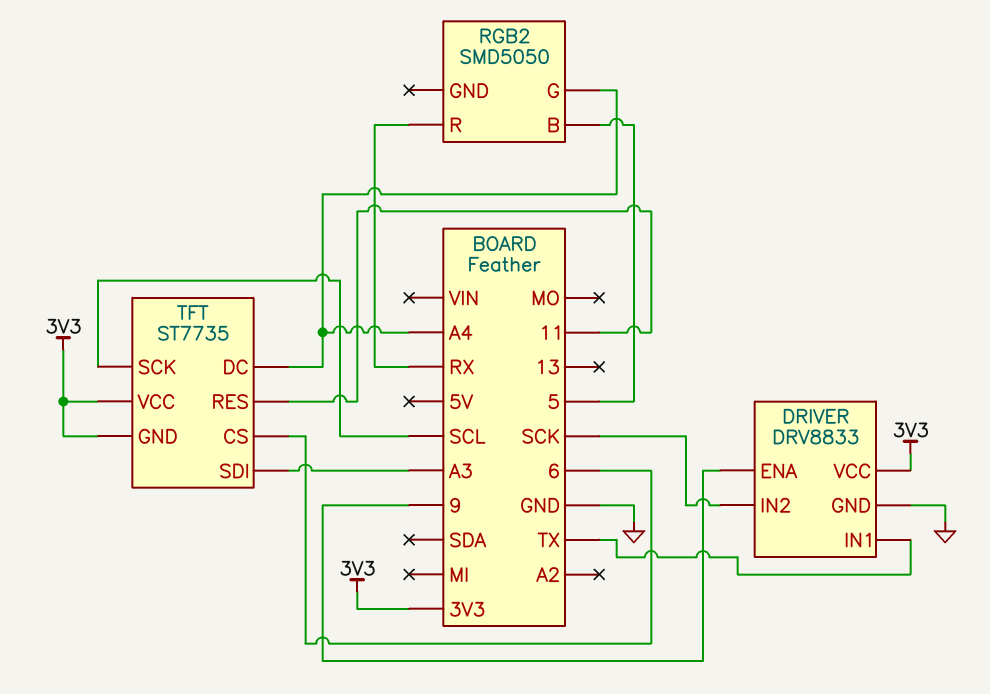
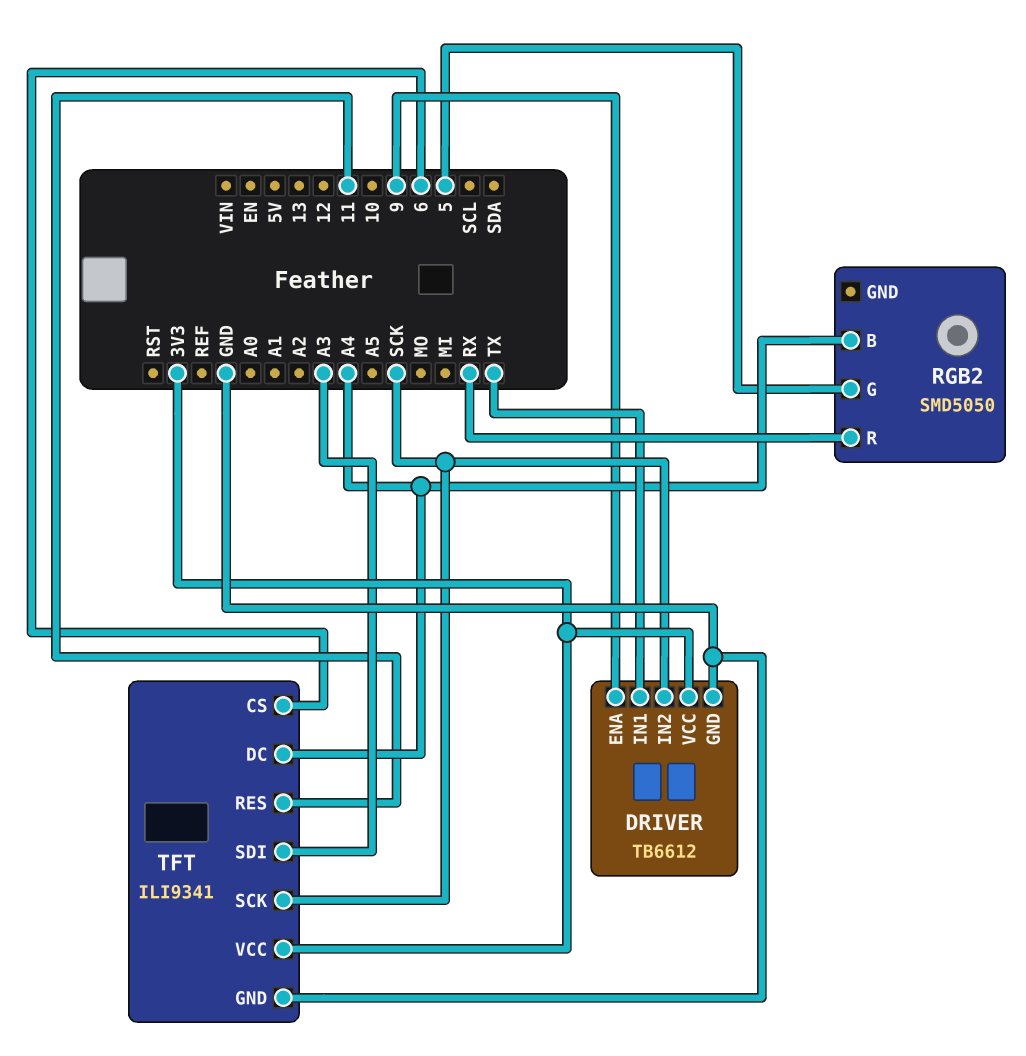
DRIVER: DRV8833 -> TB6612
RGB2 pin B: 5 -> A4
RGB2 pin G: A4 -> 5
TFT: ST7735 -> ILI9341
TFT pin GND: 3V3 -> GND
TFT pin SCK: SCL -> SCK

